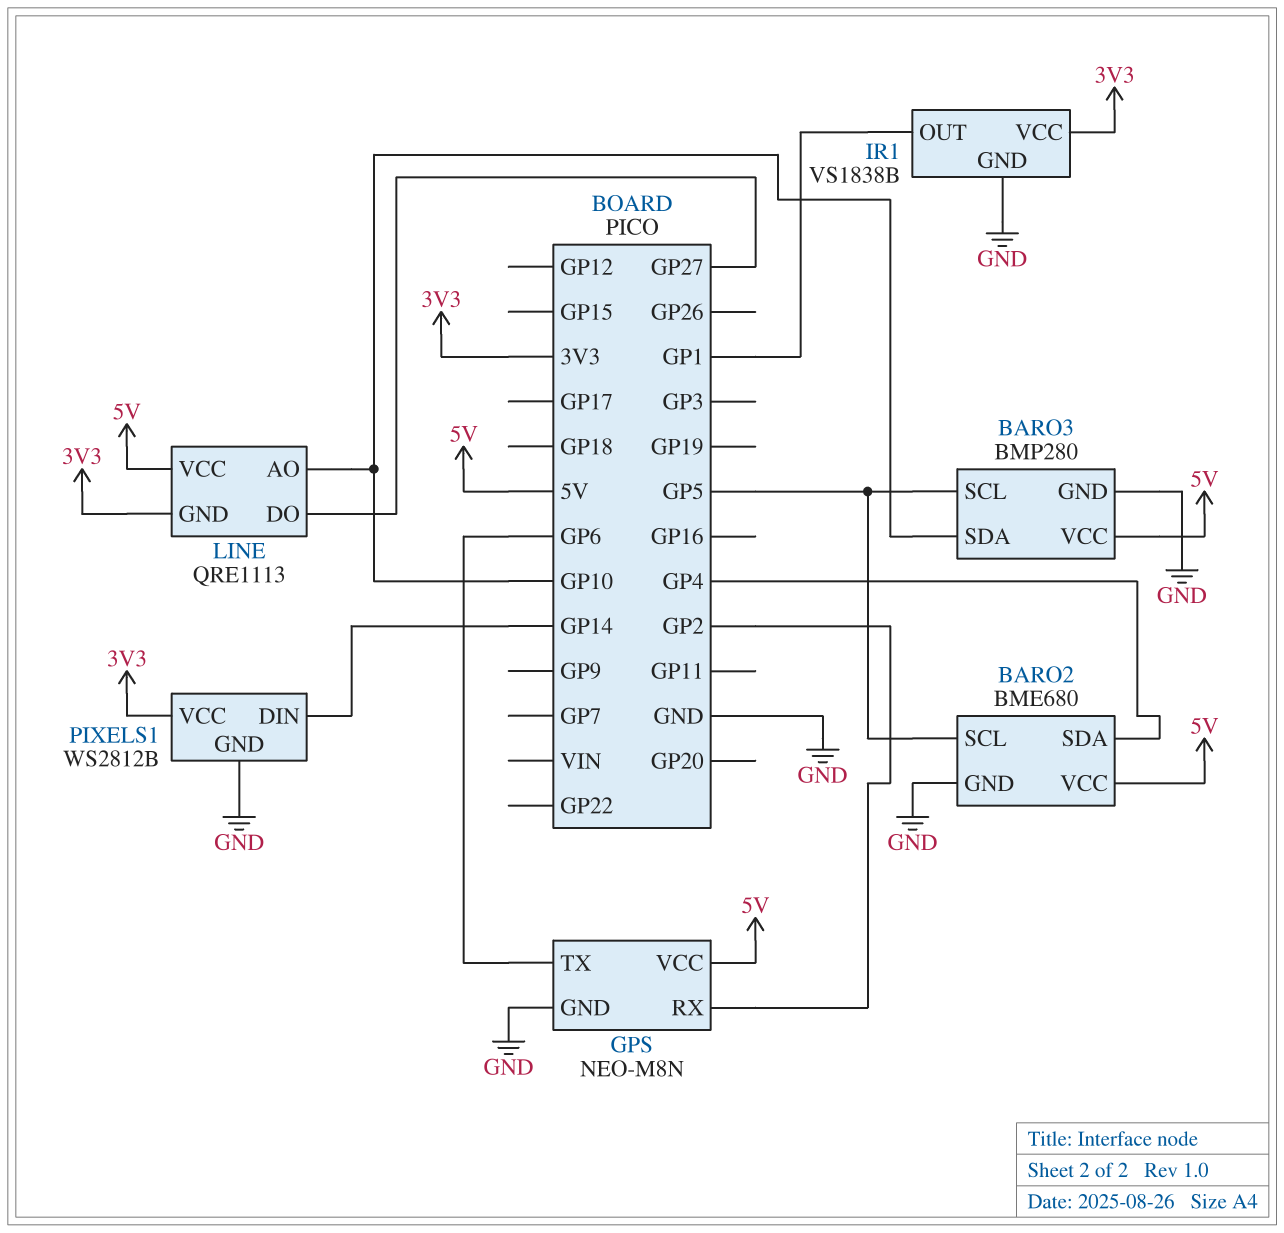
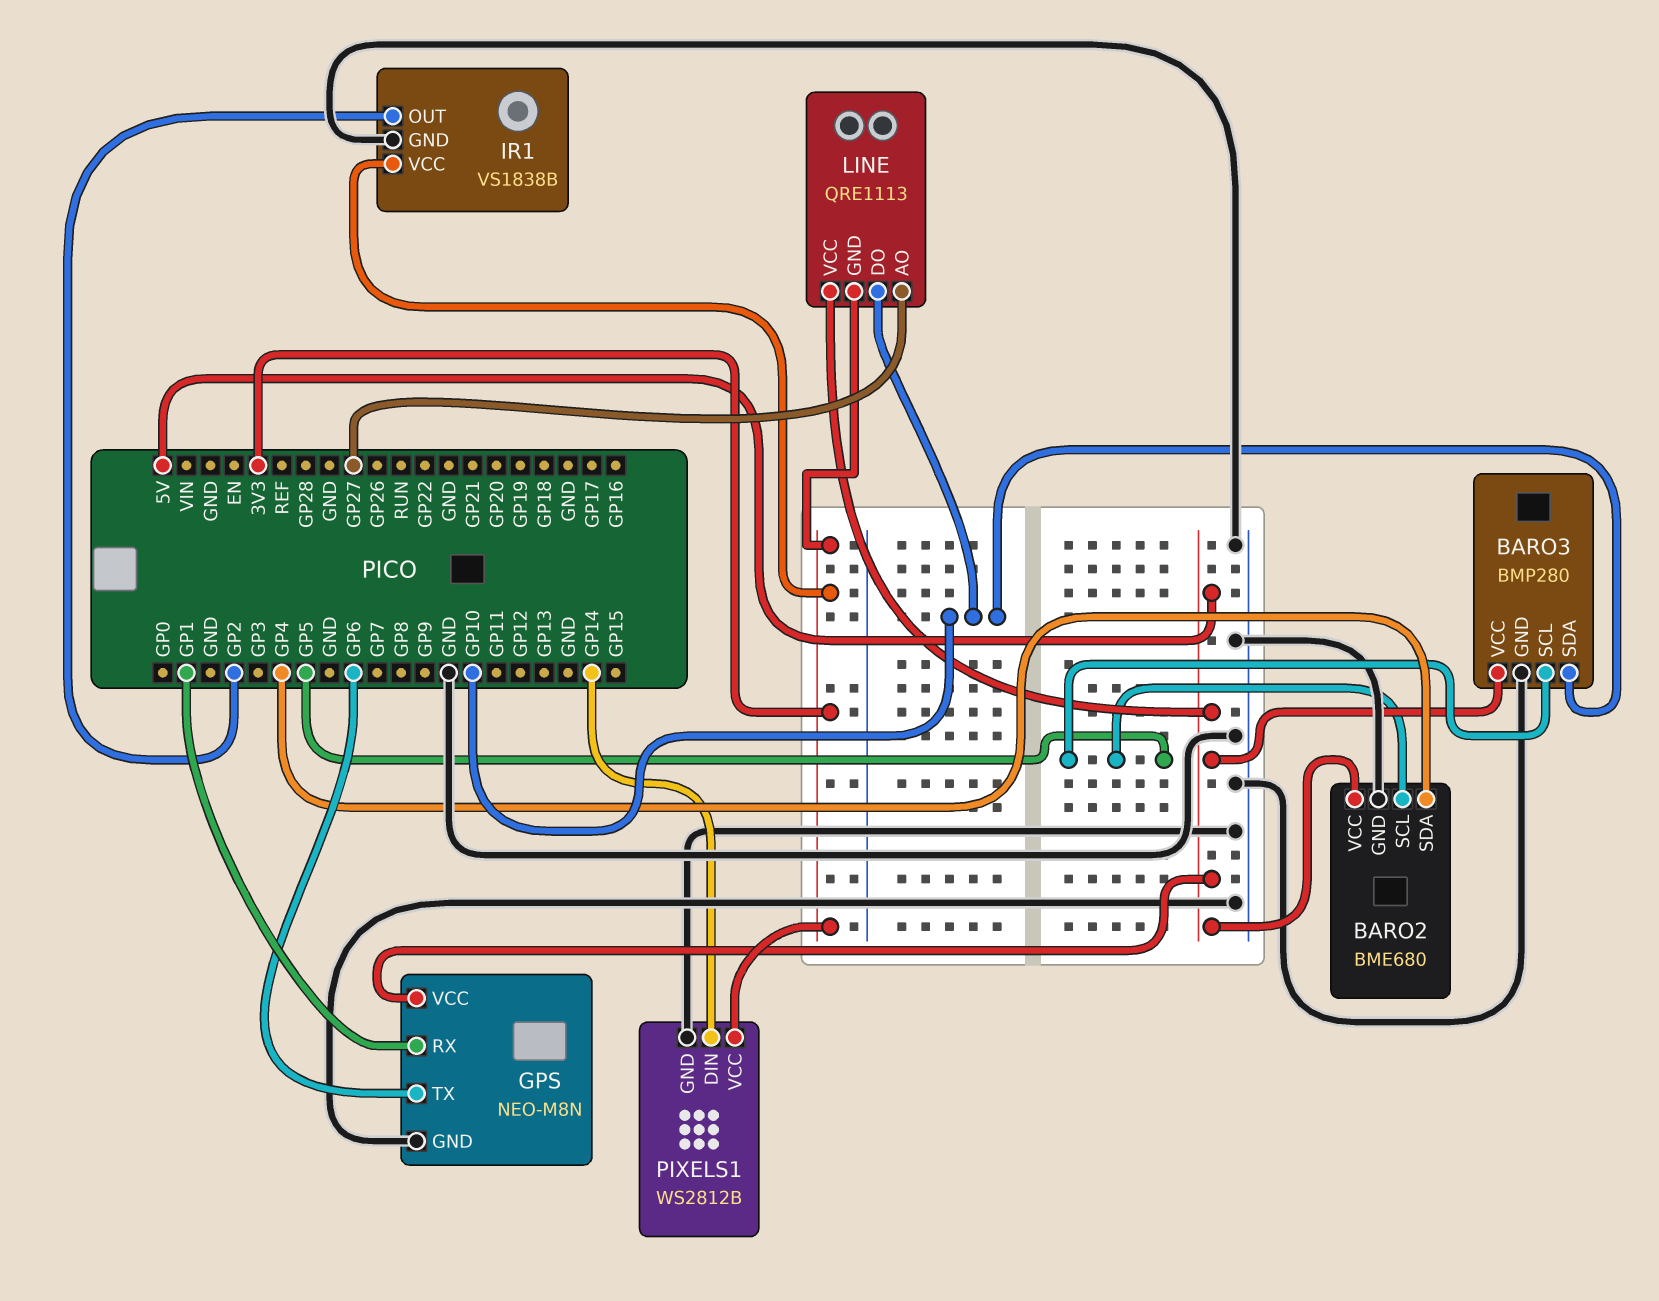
GPS pin RX: GP2 -> GP1
IR1 pin OUT: GP1 -> GP2
LINE pin AO: GP10 -> GP27
LINE pin DO: GP27 -> GP10

